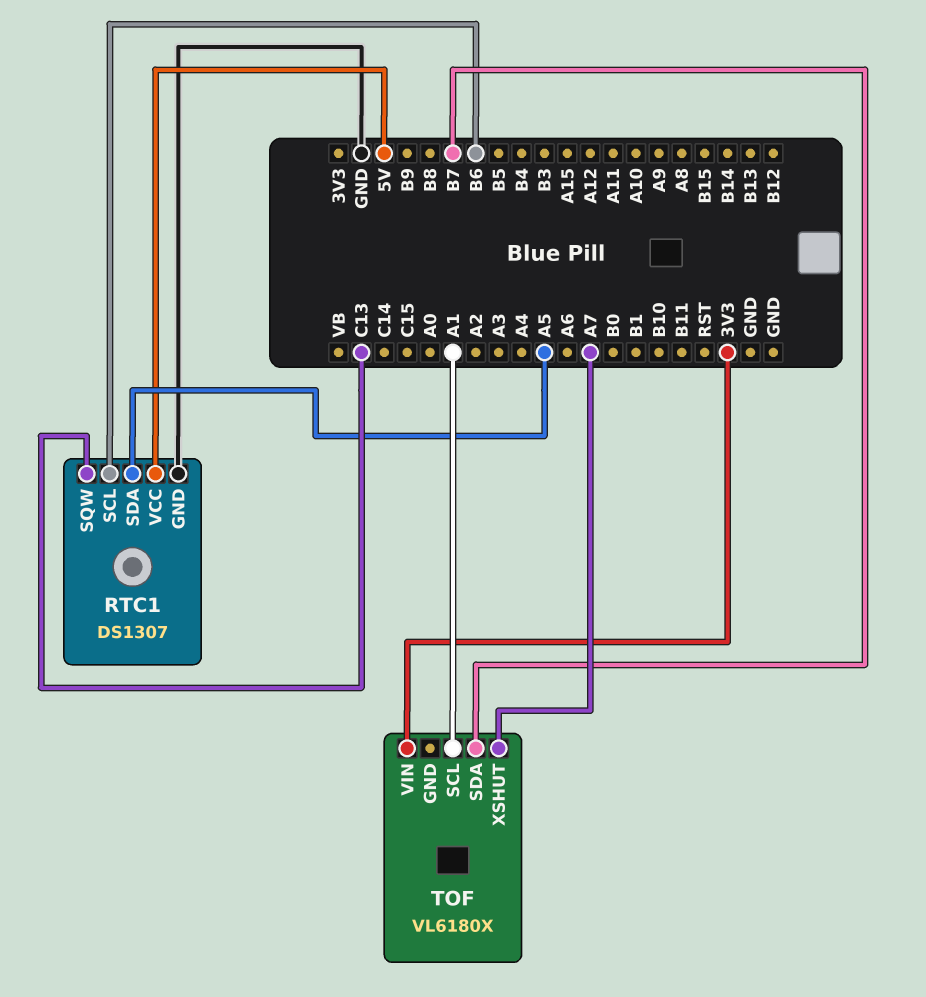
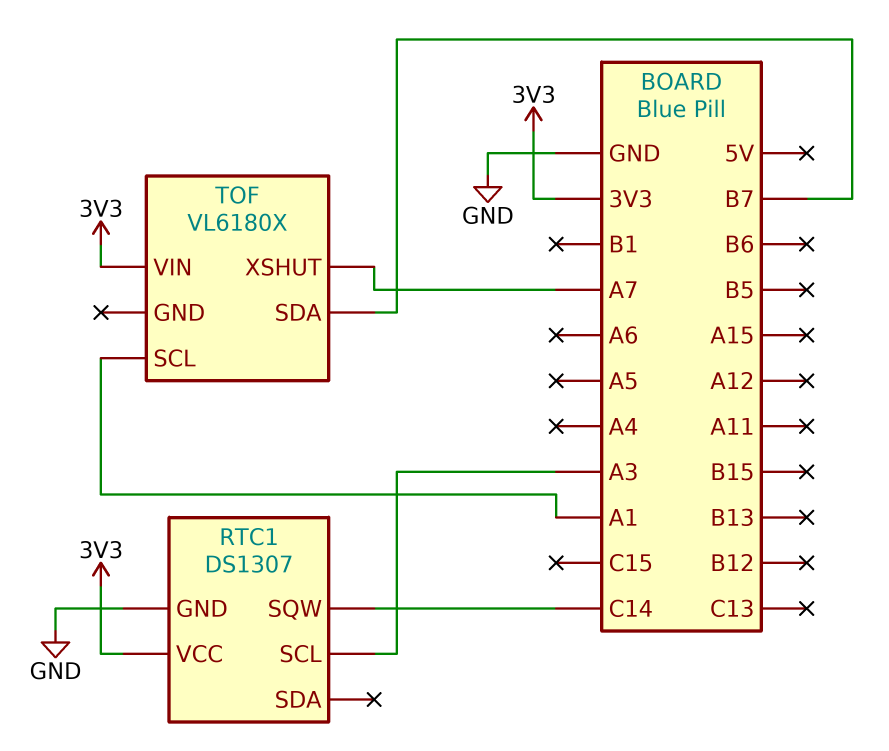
RTC1 pin SCL: B6 -> A3
RTC1 pin SDA: A5 -> none
RTC1 pin SQW: C13 -> C14
RTC1 pin VCC: 5V -> 3V3

